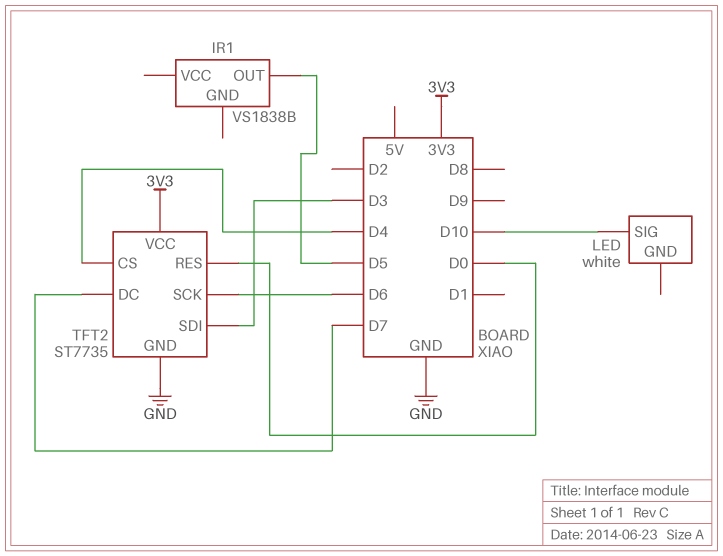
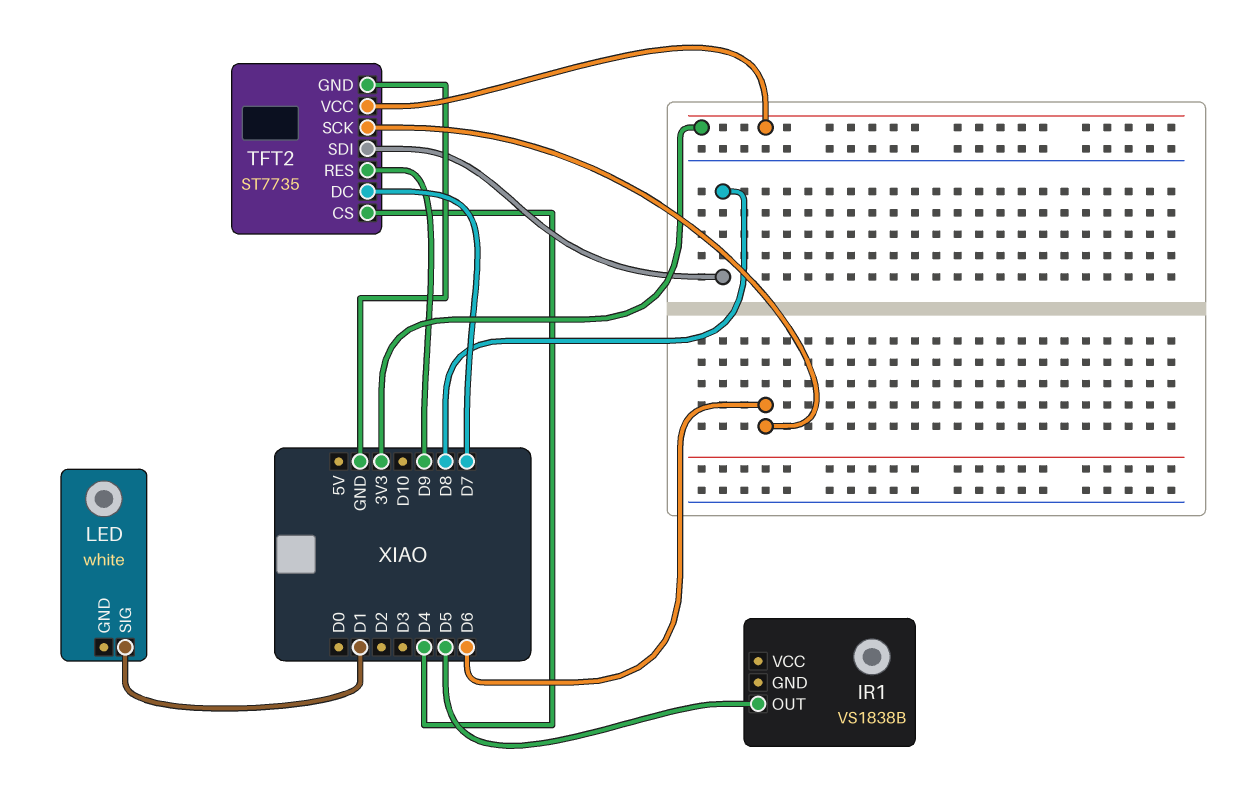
LED pin SIG: D10 -> D1
TFT2 pin RES: D0 -> D9
TFT2 pin SDI: D3 -> D8

